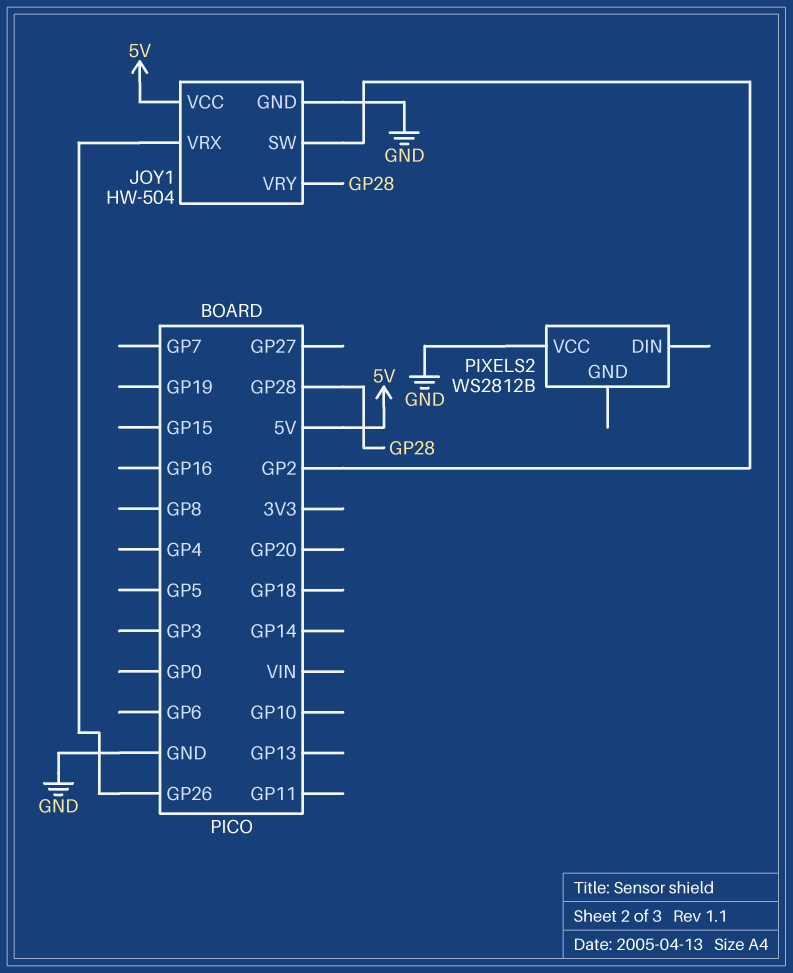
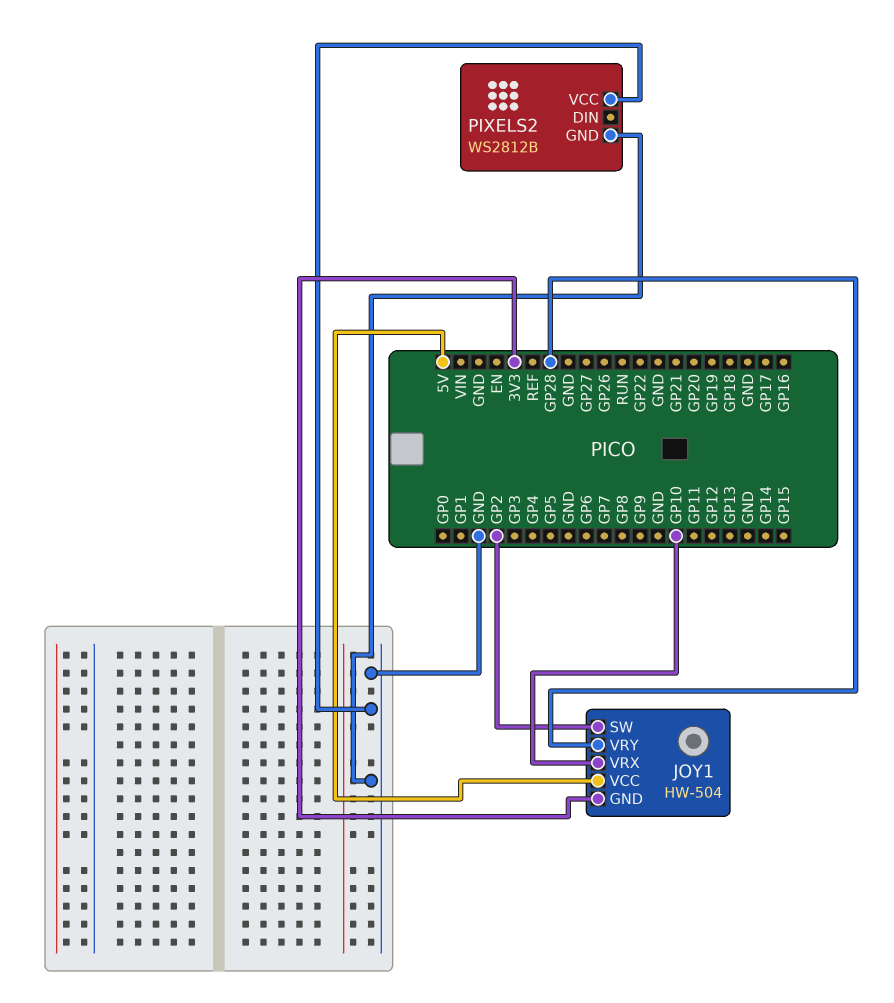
JOY1 pin GND: GND -> 3V3
JOY1 pin VRX: GP26 -> GP10
PIXELS2 pin GND: none -> GND

